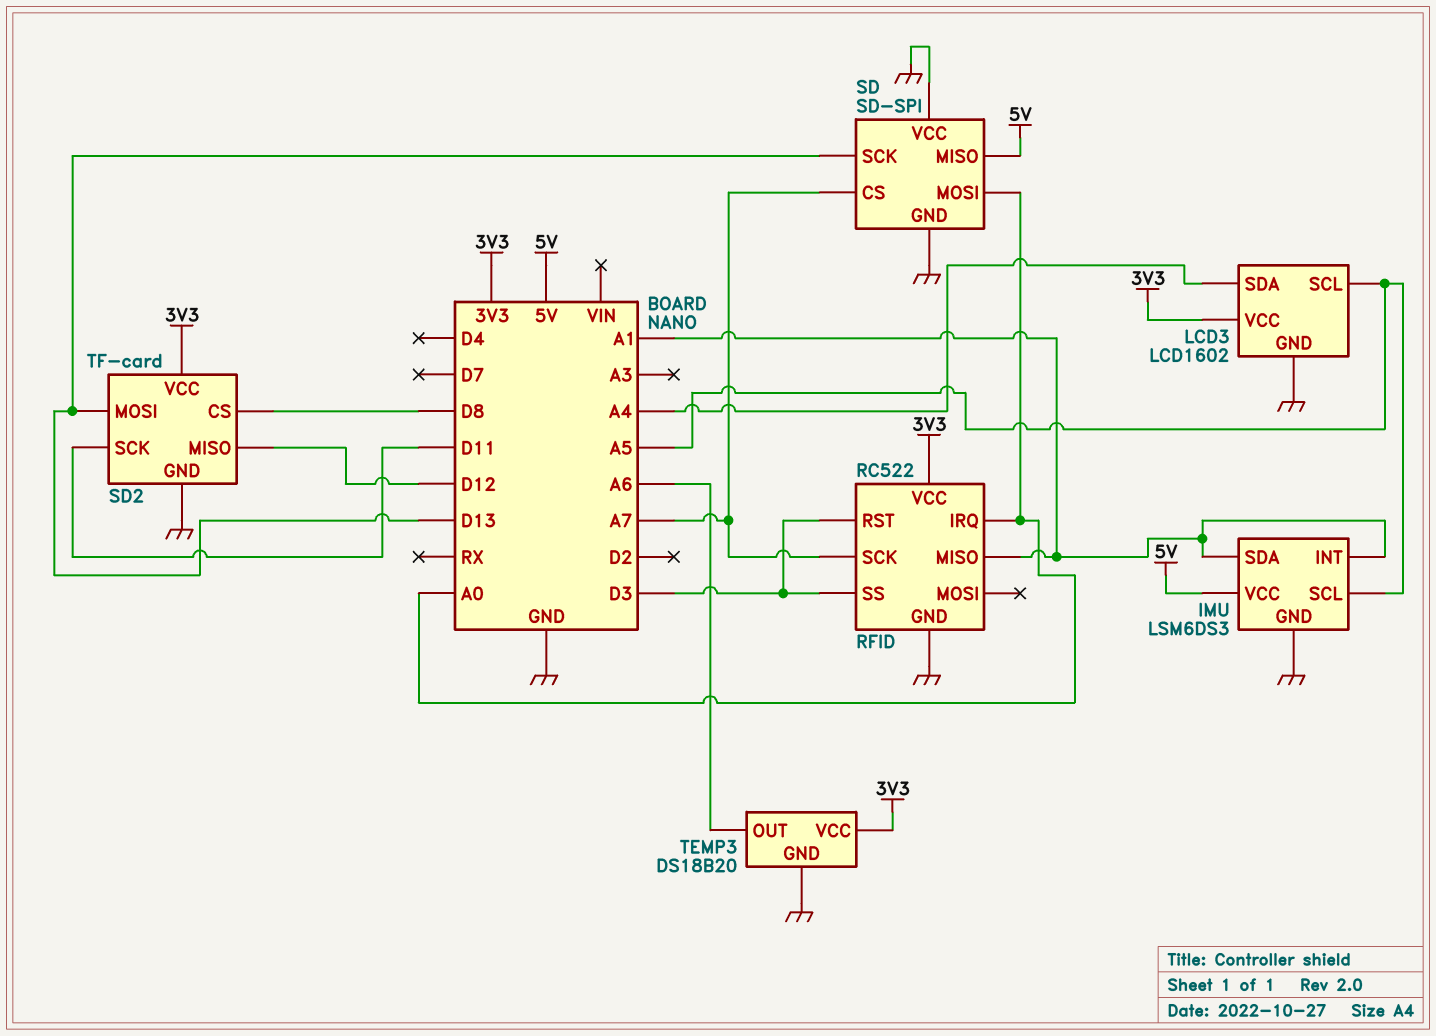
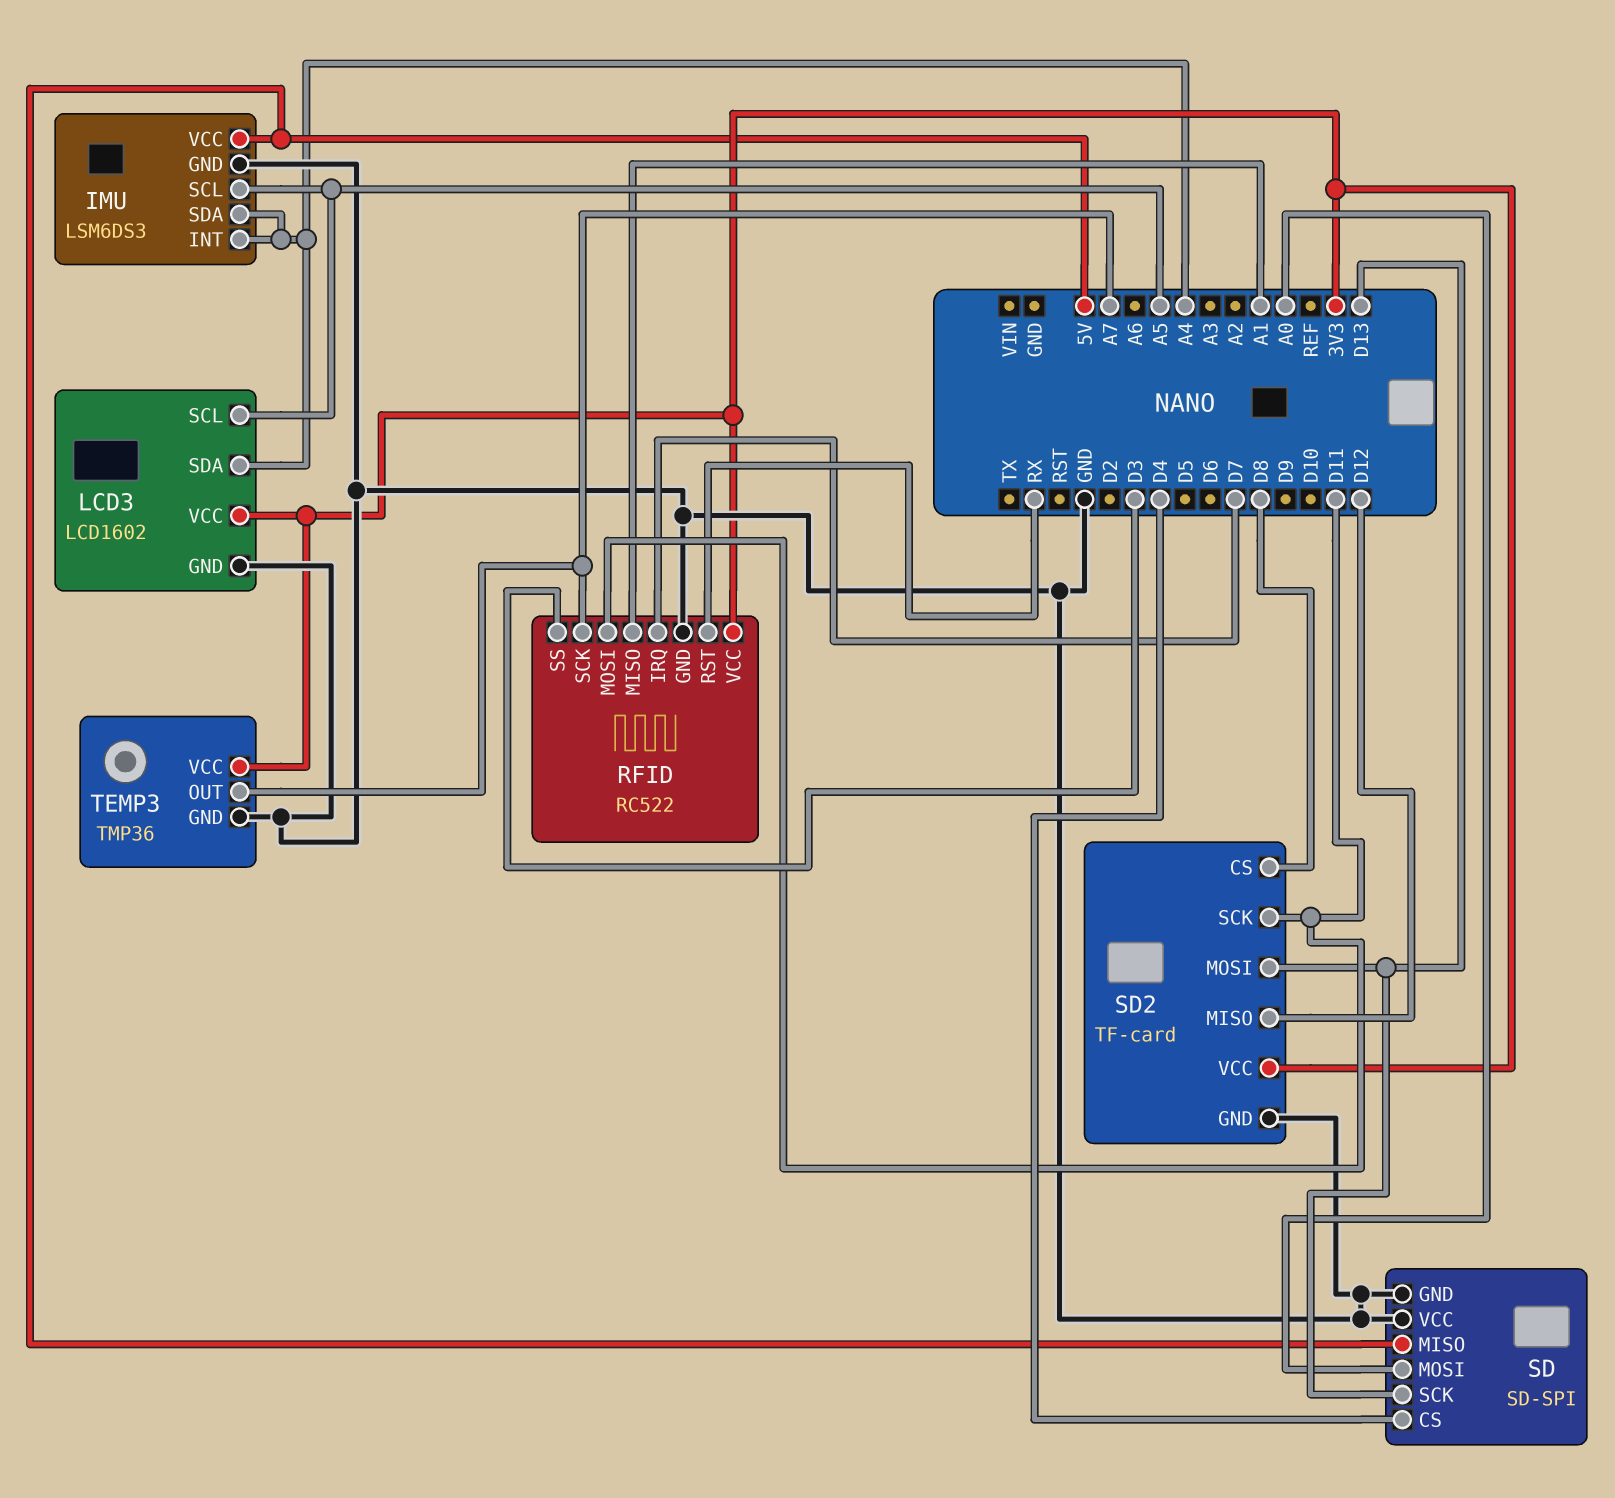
IMU pin INT: A1 -> A4
IMU pin SDA: A1 -> A4
RFID pin IRQ: A0 -> D7
RFID pin MOSI: none -> D11
RFID pin RST: D3 -> RX
SD pin CS: A7 -> D4
TEMP3: DS18B20 -> TMP36
TEMP3 pin OUT: A6 -> A7

